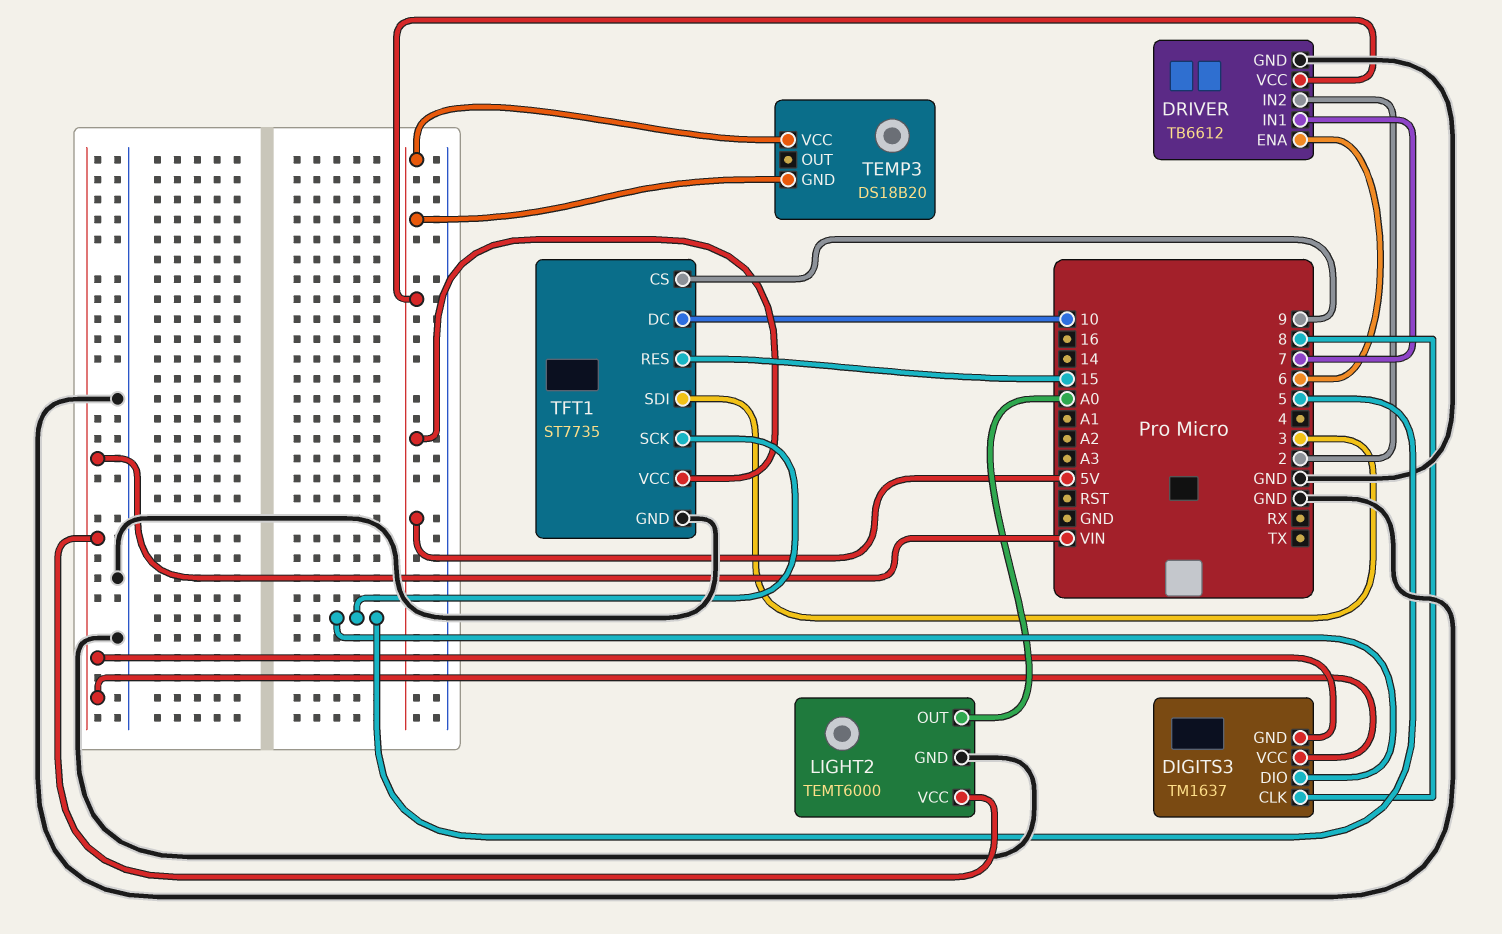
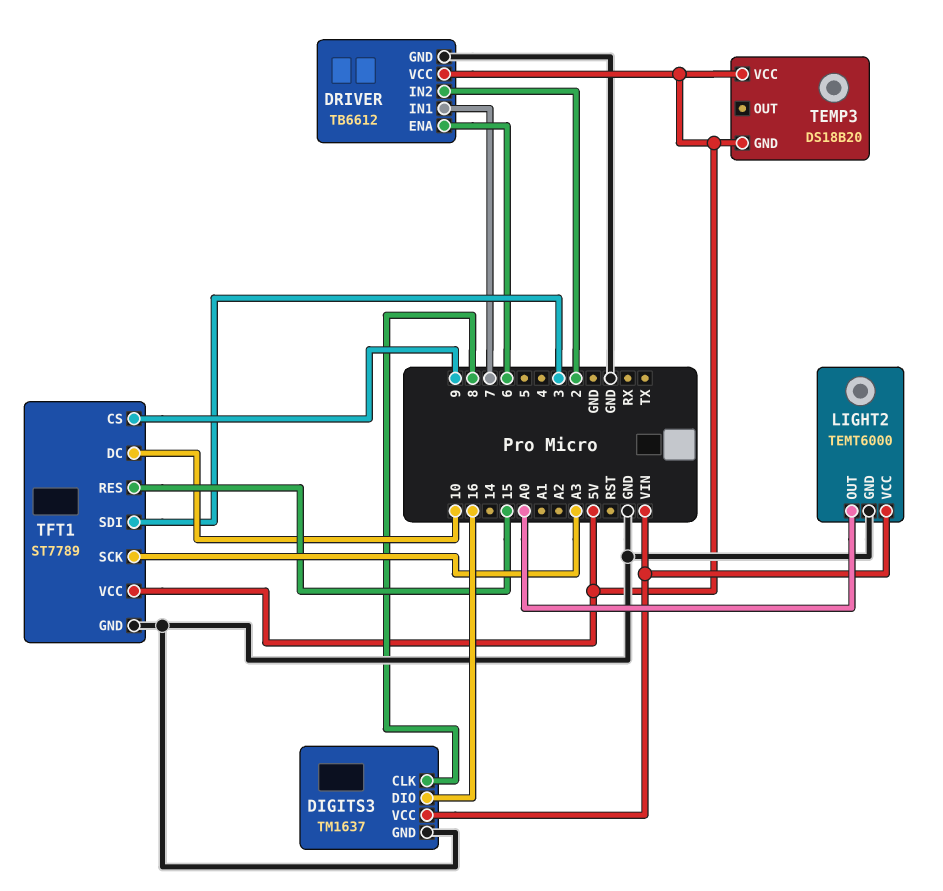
DIGITS3 pin DIO: 5 -> 16
DIGITS3 pin GND: VIN -> GND
TFT1: ST7735 -> ST7789
TFT1 pin SCK: 5 -> A3

